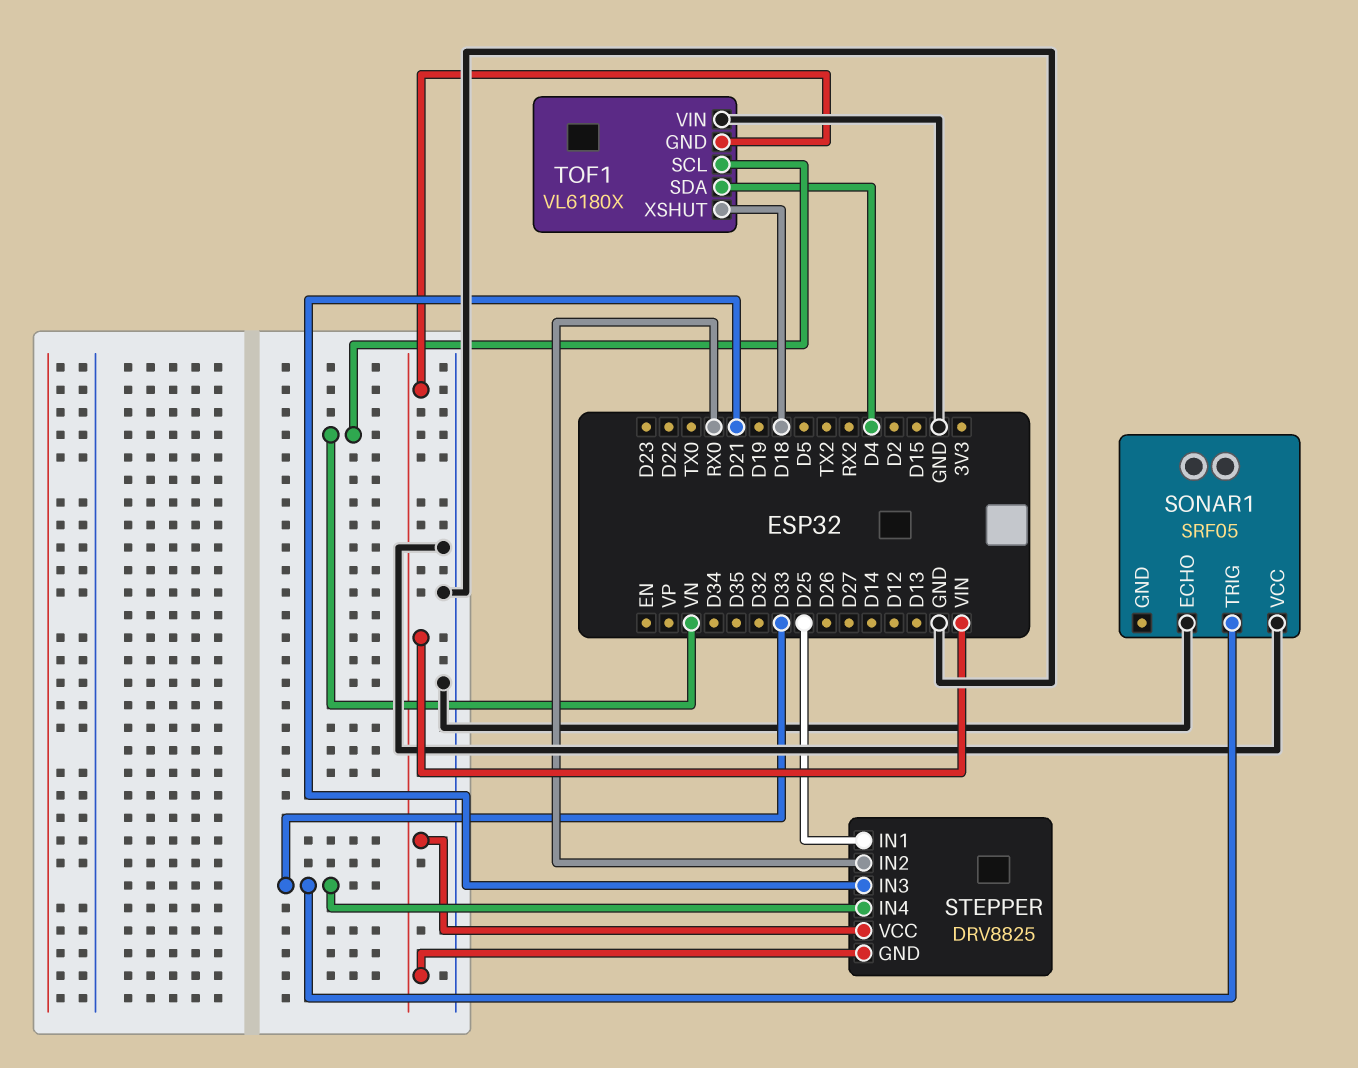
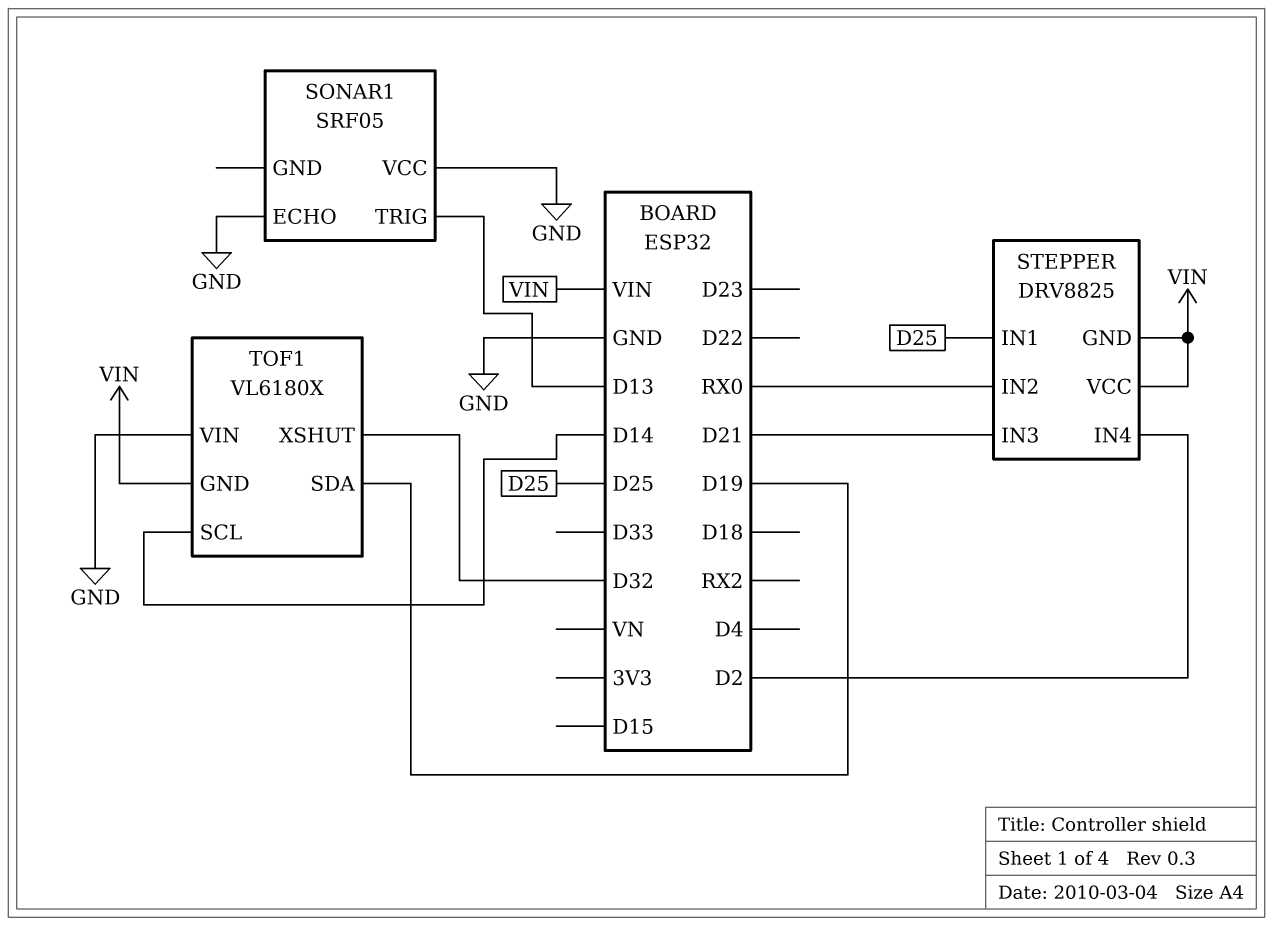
SONAR1 pin TRIG: D33 -> D13
STEPPER pin IN4: D33 -> D2
TOF1 pin SCL: VN -> D14
TOF1 pin SDA: D4 -> D19
TOF1 pin XSHUT: D18 -> D32

